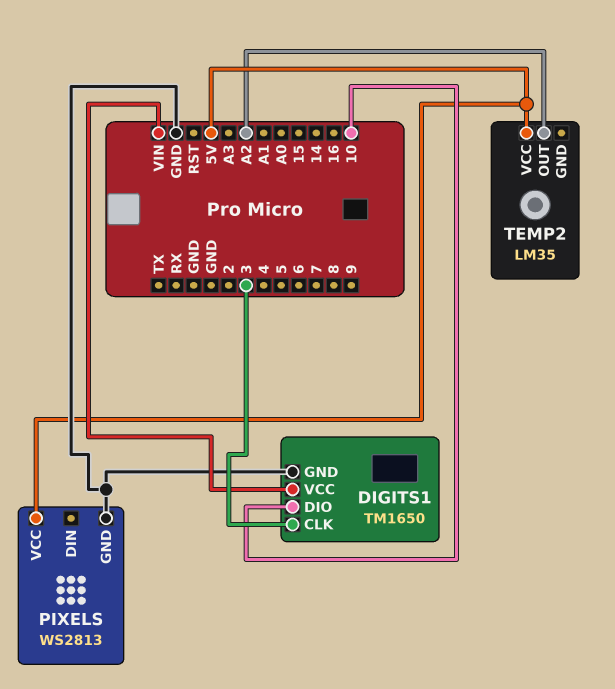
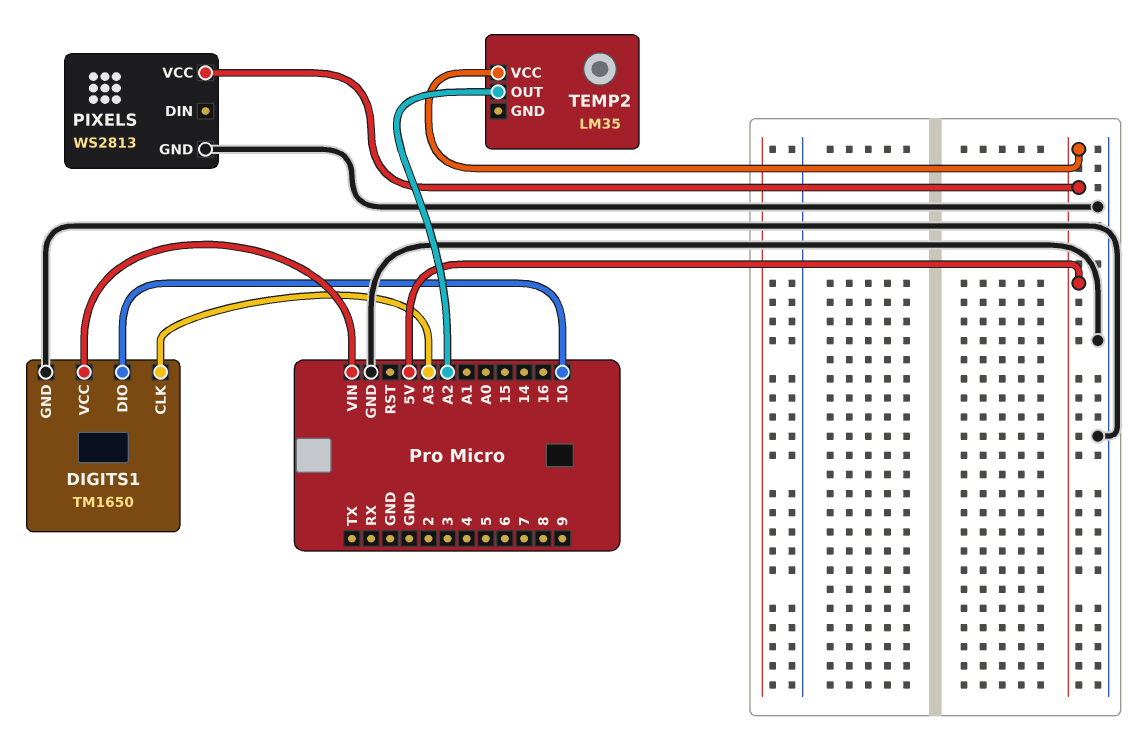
DIGITS1 pin CLK: 3 -> A3

